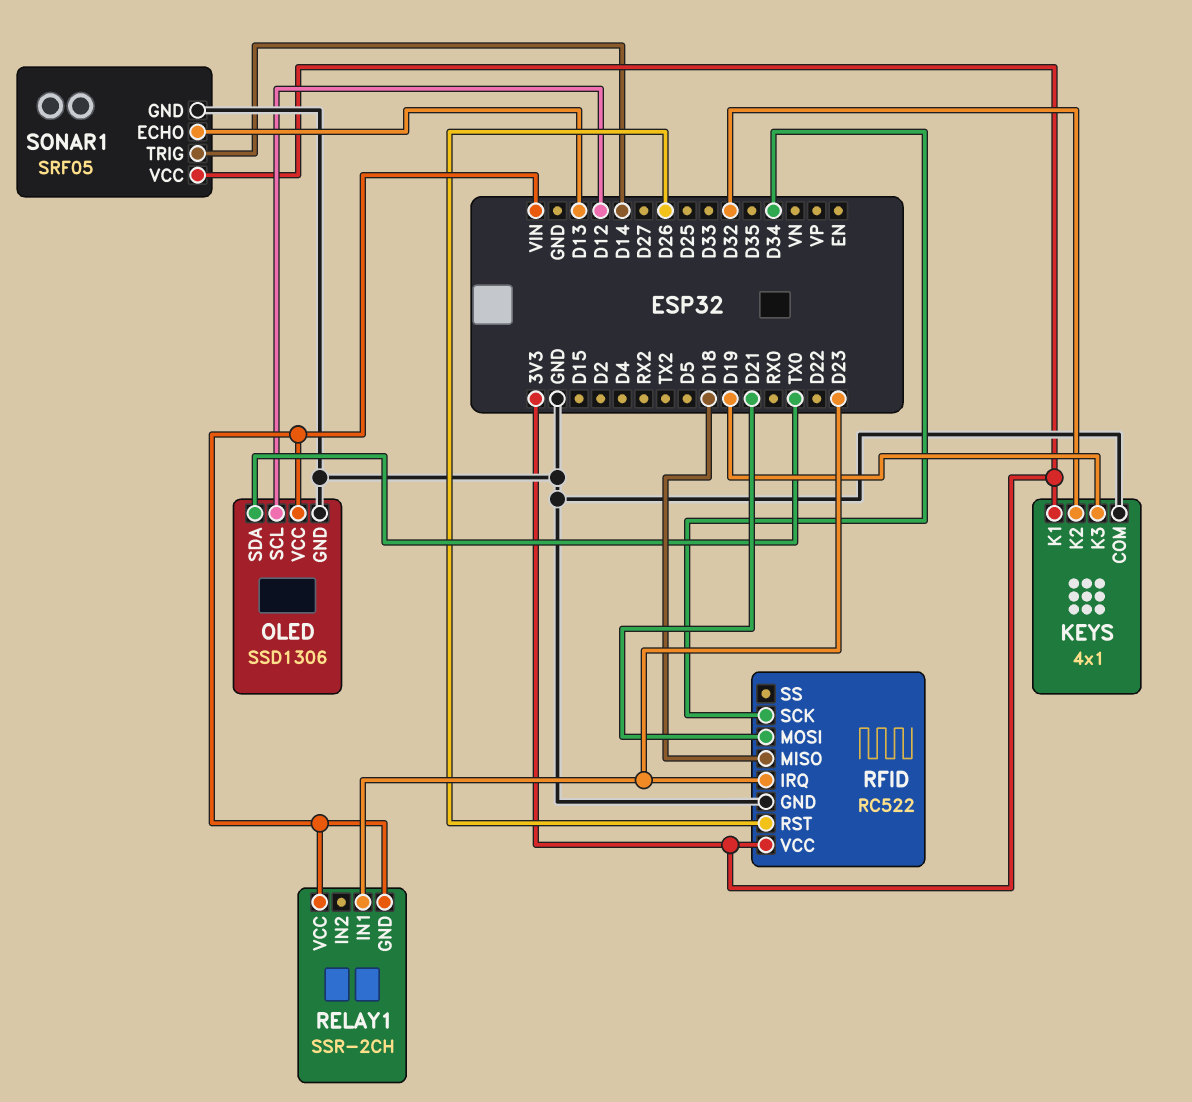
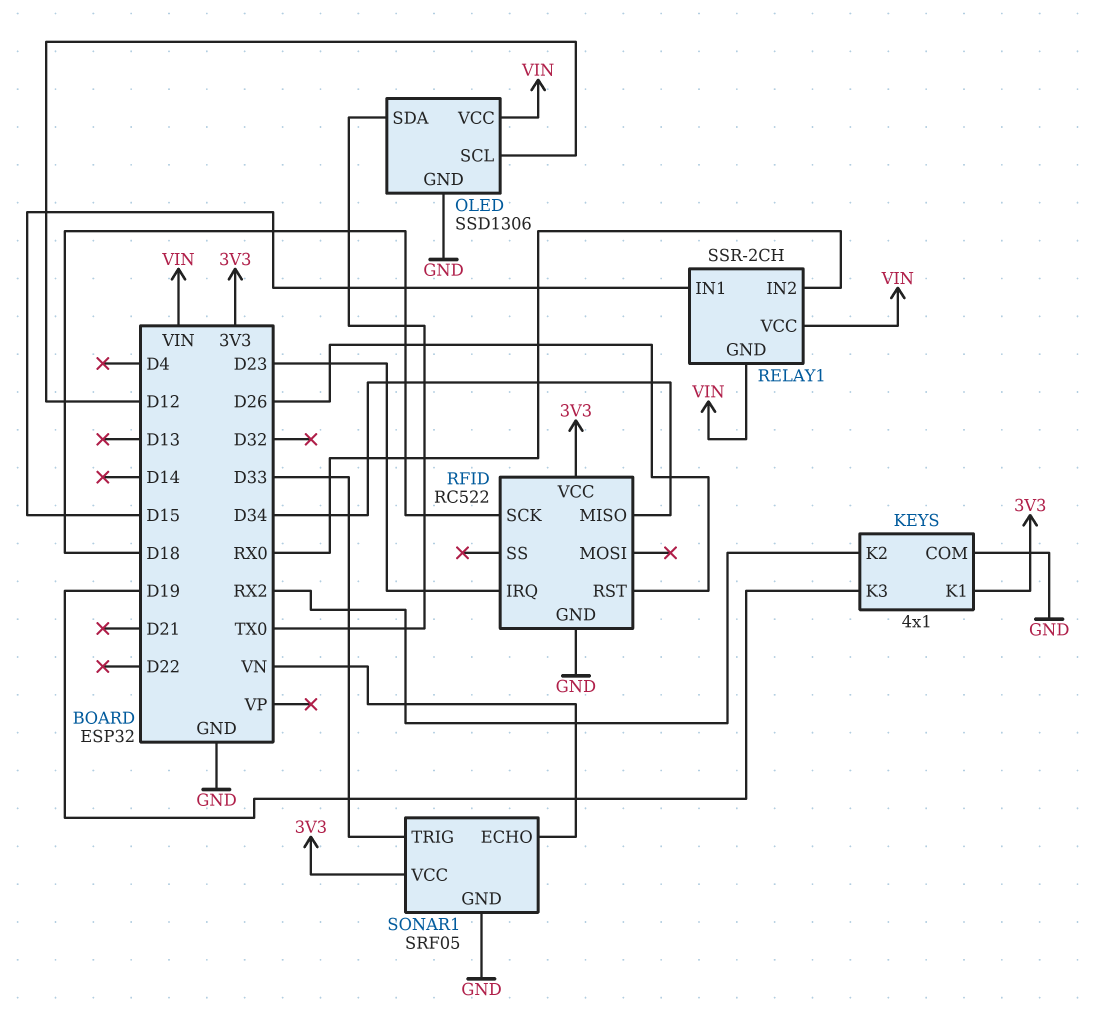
KEYS pin K2: D32 -> RX2
RELAY1 pin IN1: D23 -> D15
RELAY1 pin IN2: none -> RX0
RFID pin MISO: D18 -> D34
RFID pin MOSI: D21 -> none
RFID pin SCK: D34 -> D18
SONAR1 pin ECHO: D13 -> VN
SONAR1 pin TRIG: D14 -> D33

